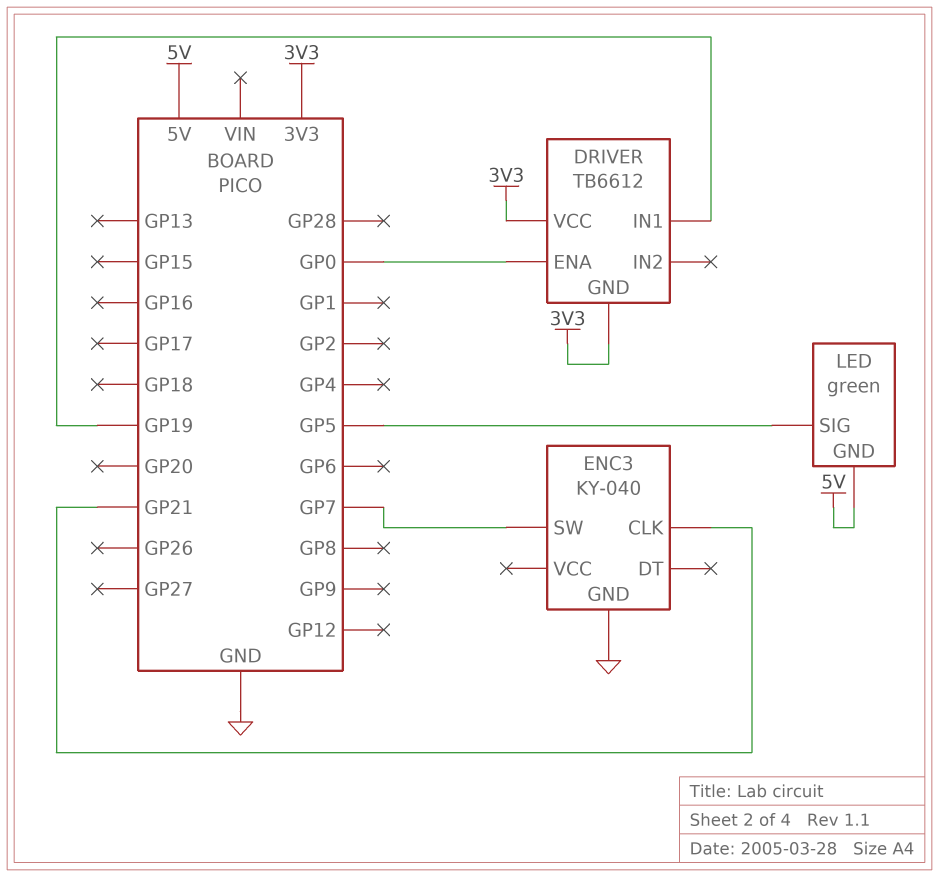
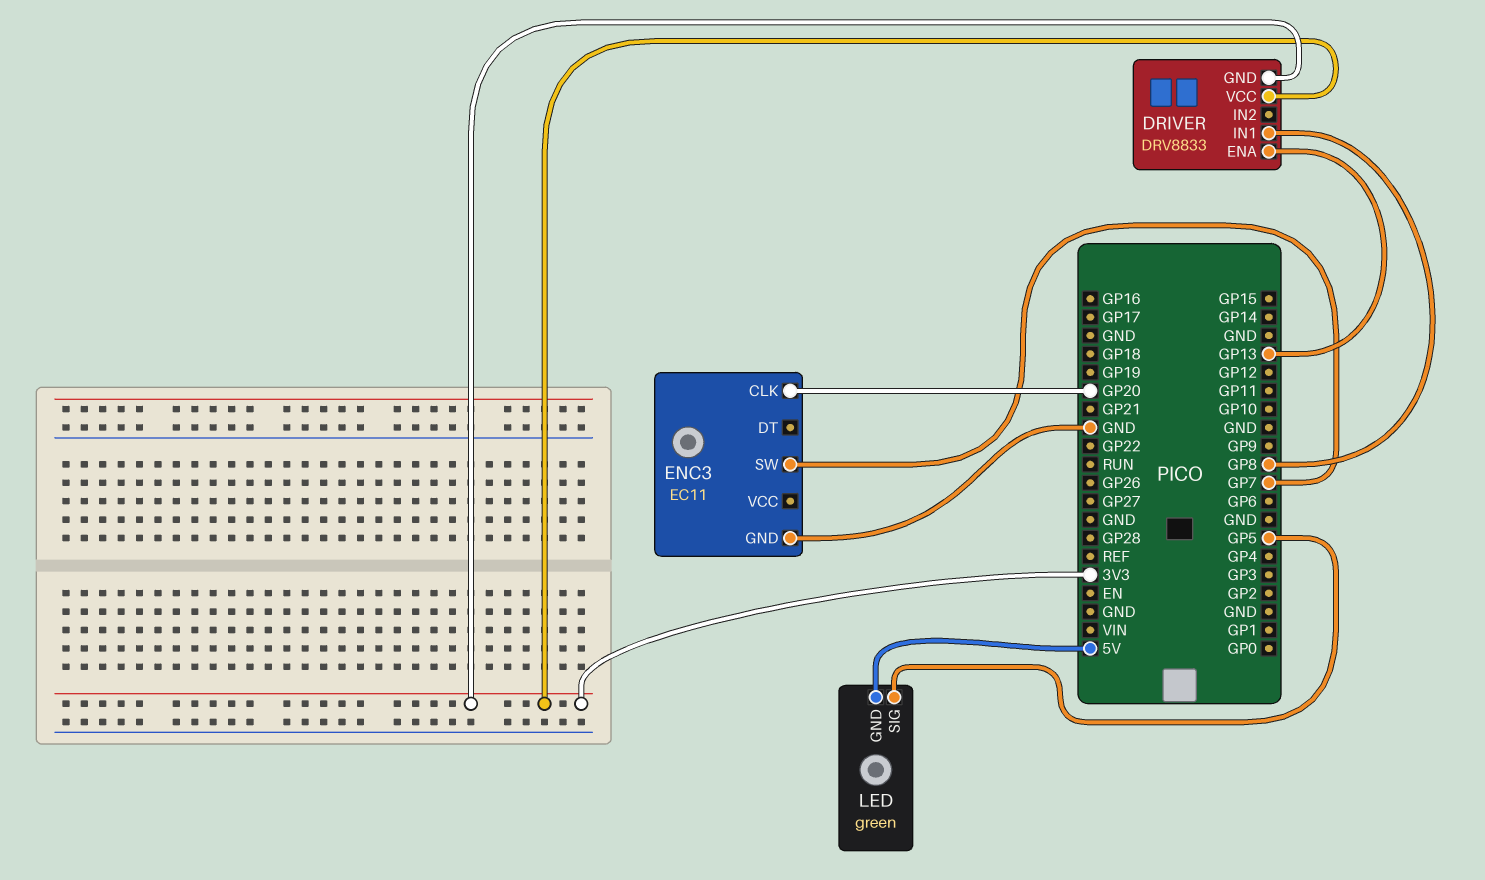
DRIVER: TB6612 -> DRV8833
DRIVER pin ENA: GP0 -> GP13
DRIVER pin IN1: GP19 -> GP8
ENC3: KY-040 -> EC11
ENC3 pin CLK: GP21 -> GP20

